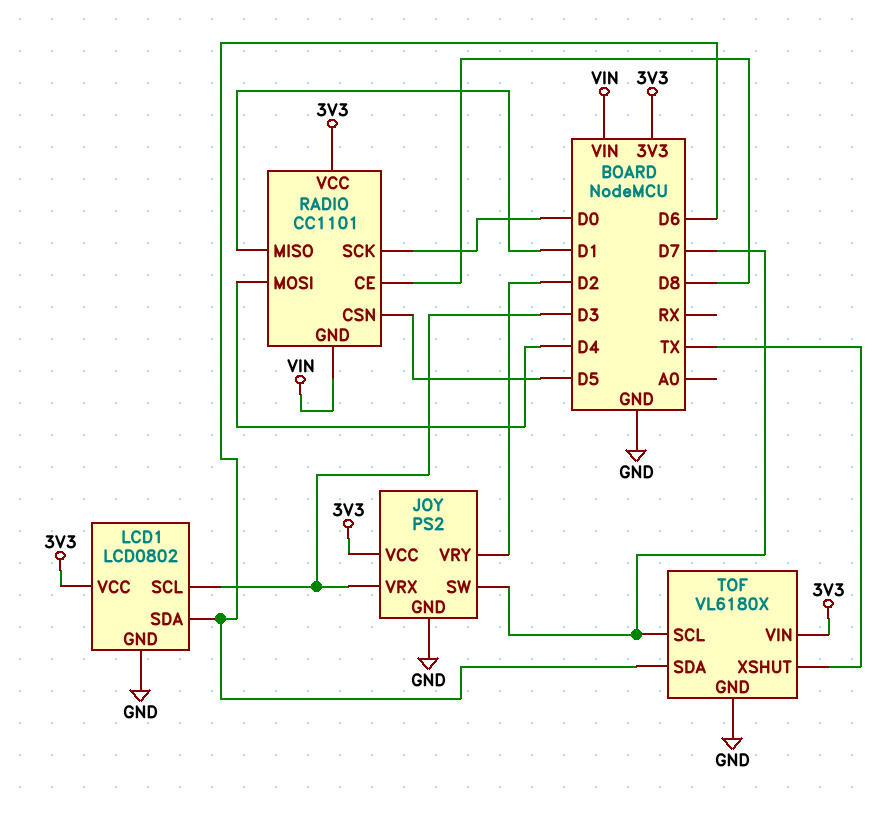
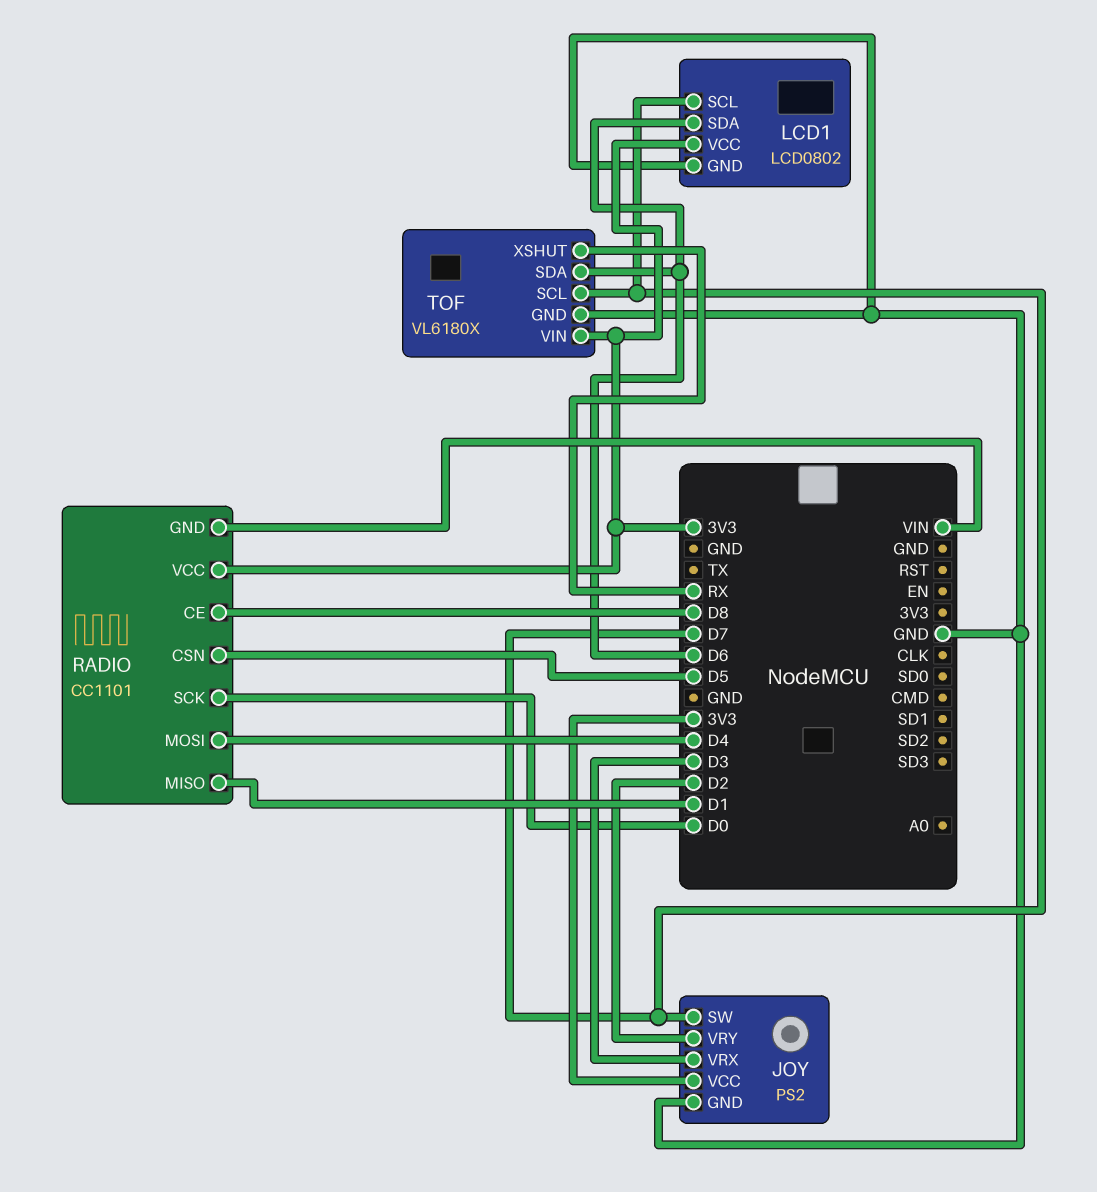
LCD1 pin SCL: D3 -> D7
TOF pin XSHUT: TX -> RX

